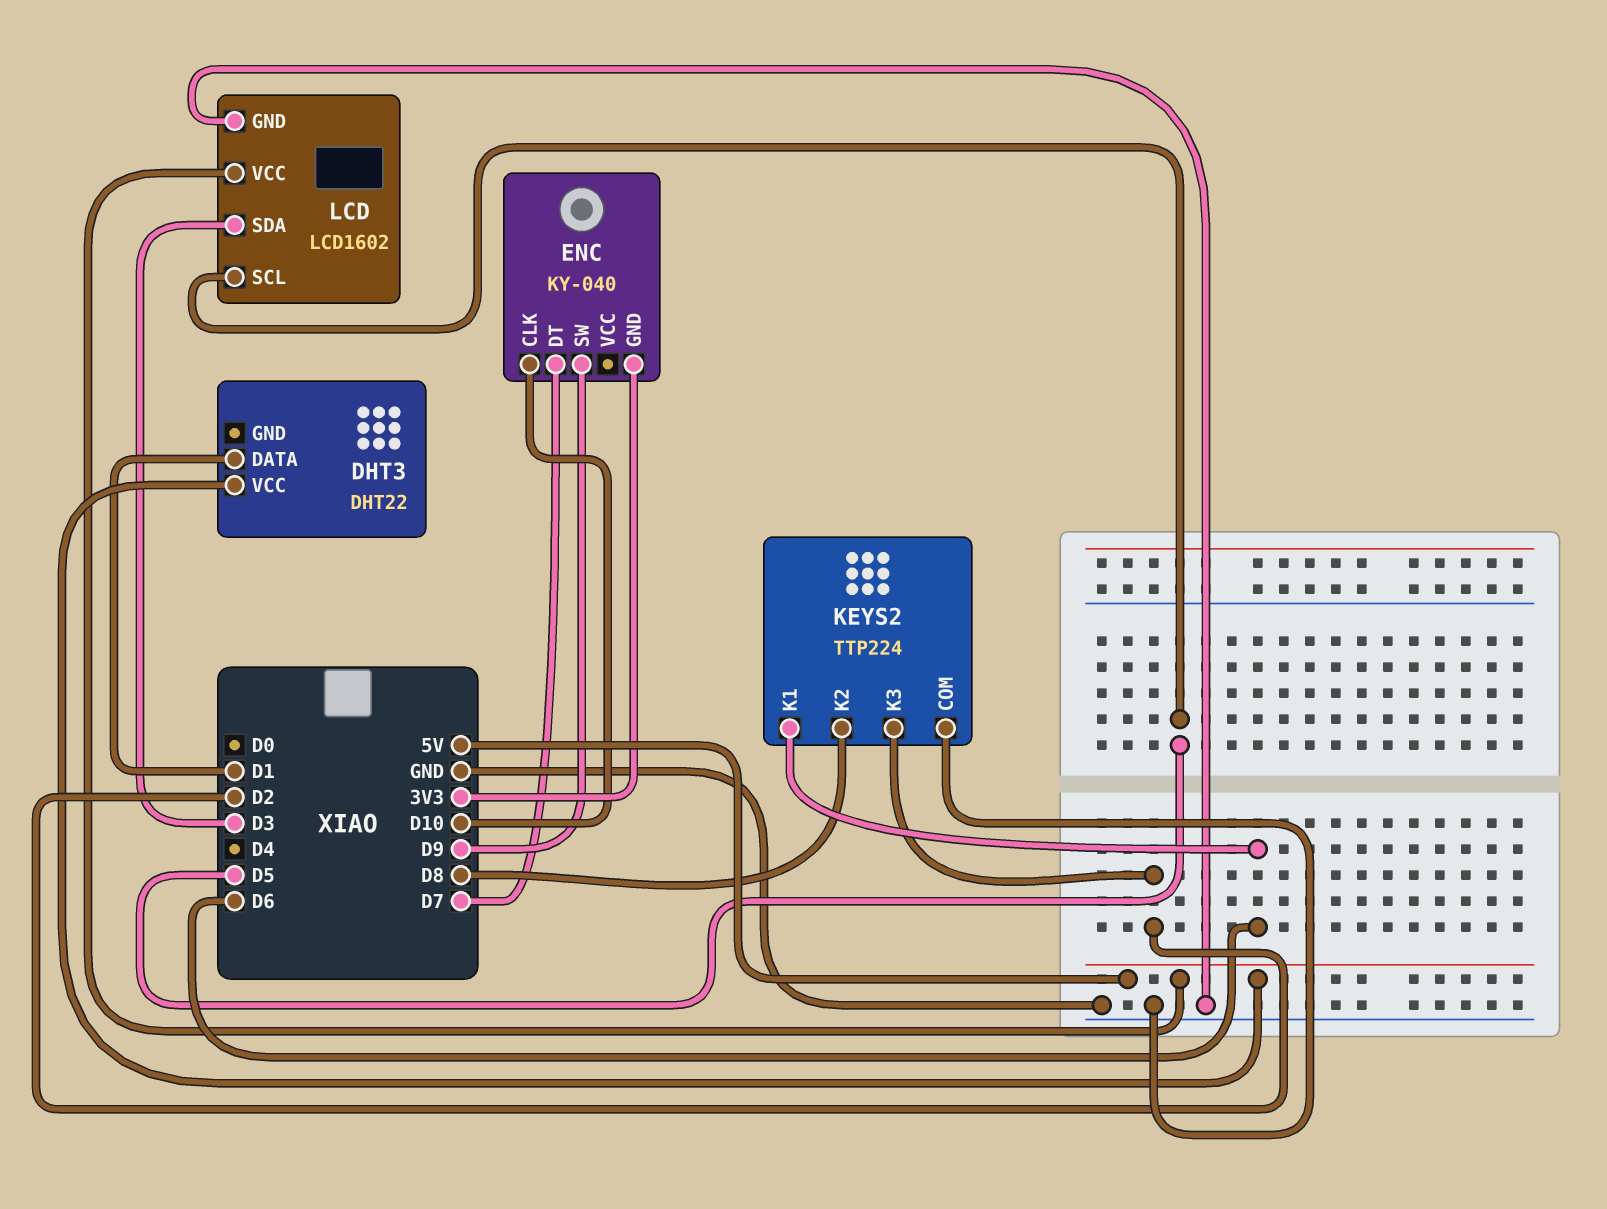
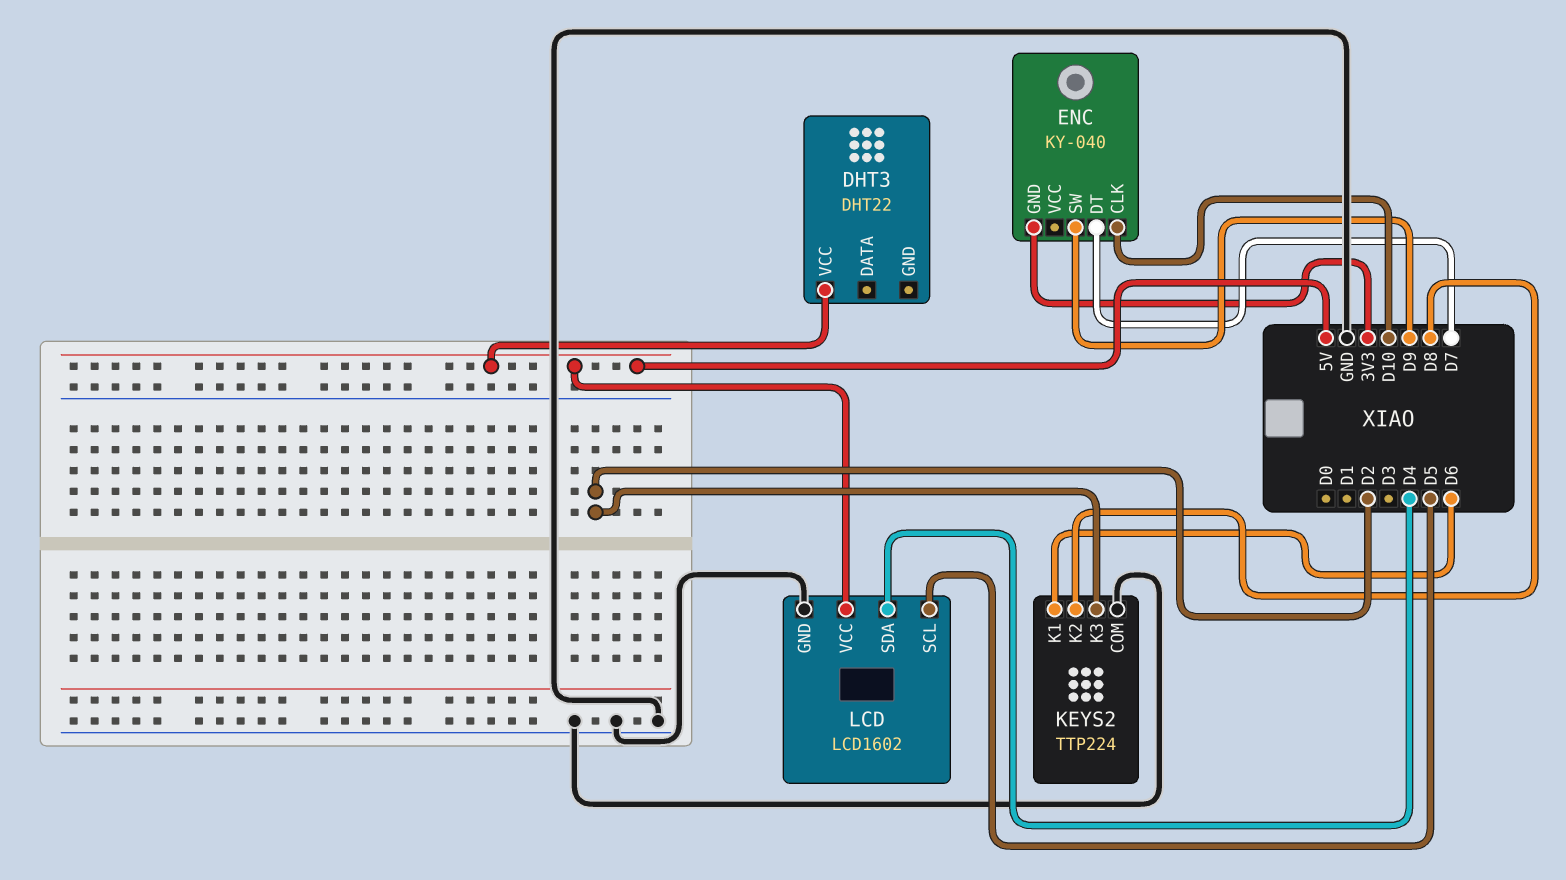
DHT3 pin DATA: D1 -> none
LCD pin SDA: D3 -> D4

